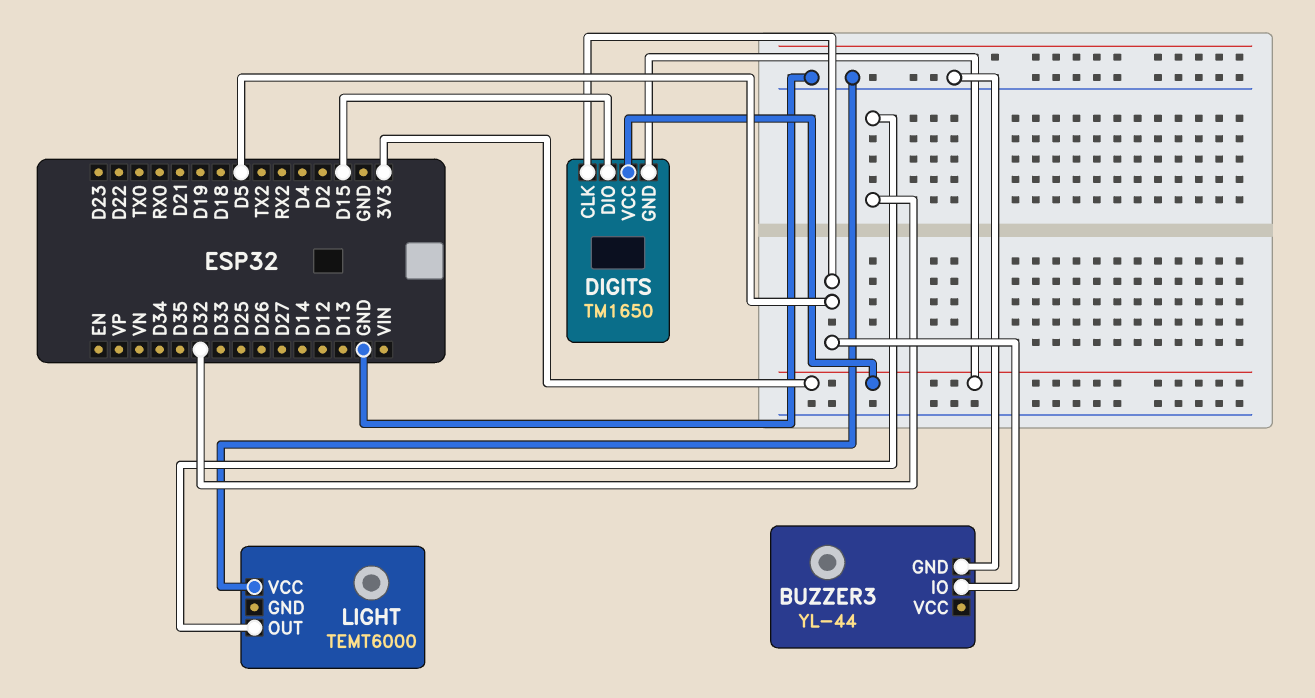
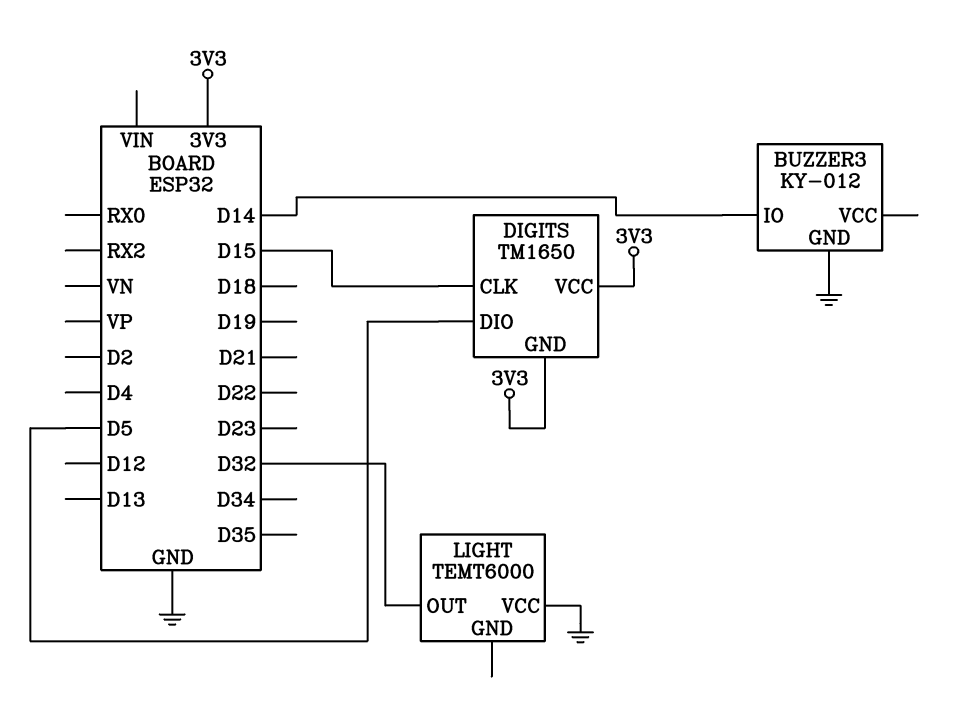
BUZZER3: YL-44 -> KY-012
BUZZER3 pin IO: D5 -> D14
DIGITS pin CLK: D5 -> D15
DIGITS pin DIO: D15 -> D5

